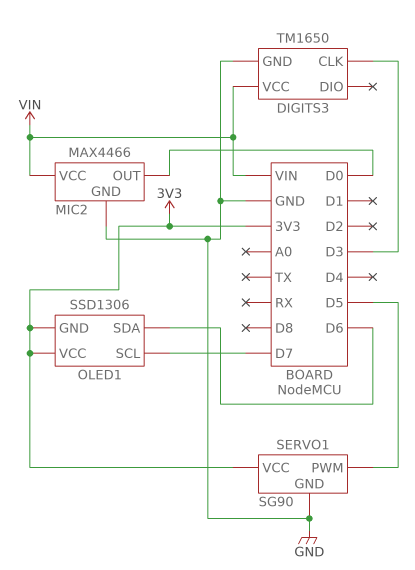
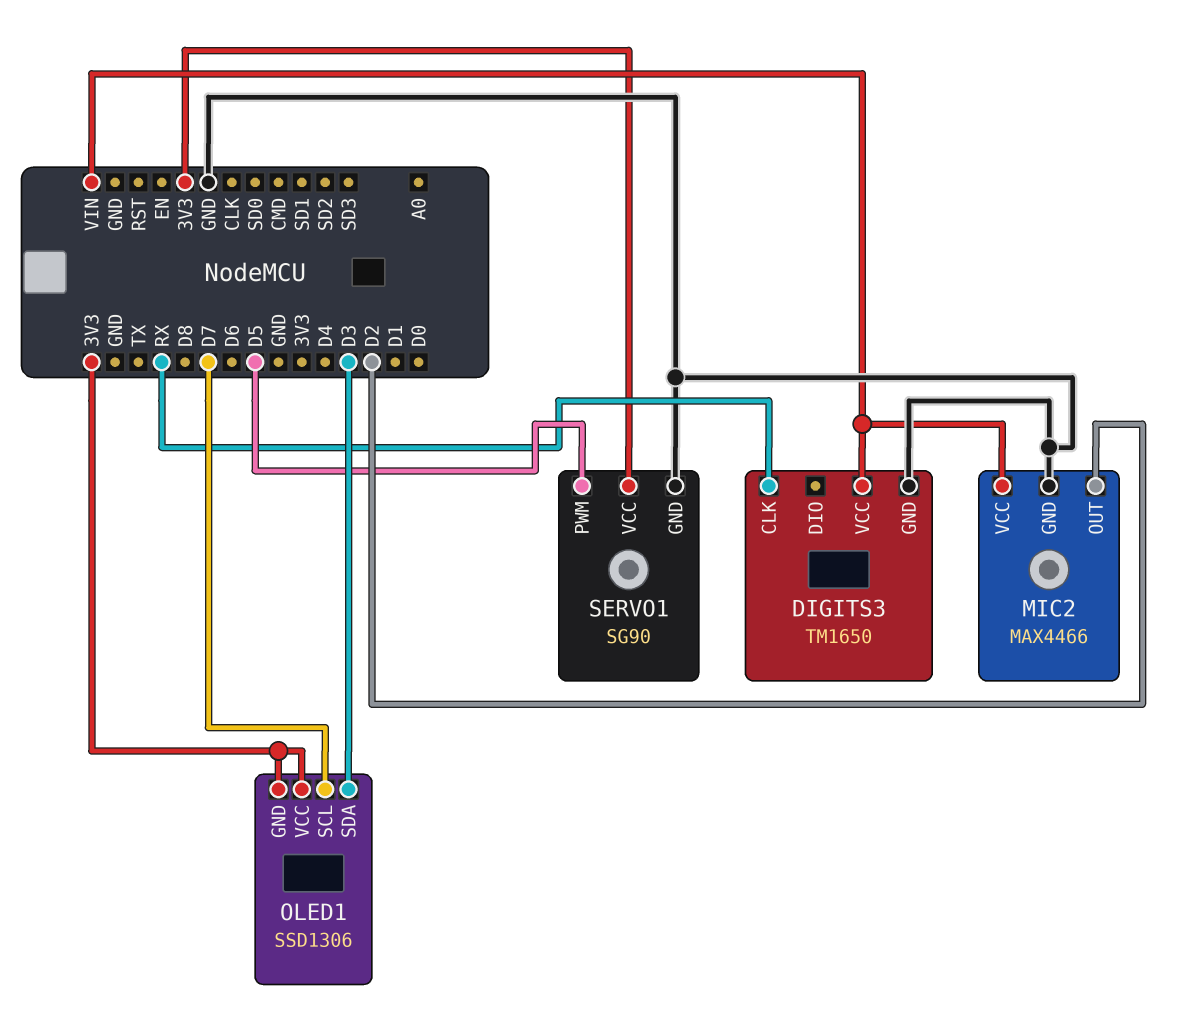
DIGITS3 pin CLK: D3 -> RX
MIC2 pin OUT: D0 -> D2
OLED1 pin SDA: D6 -> D3

